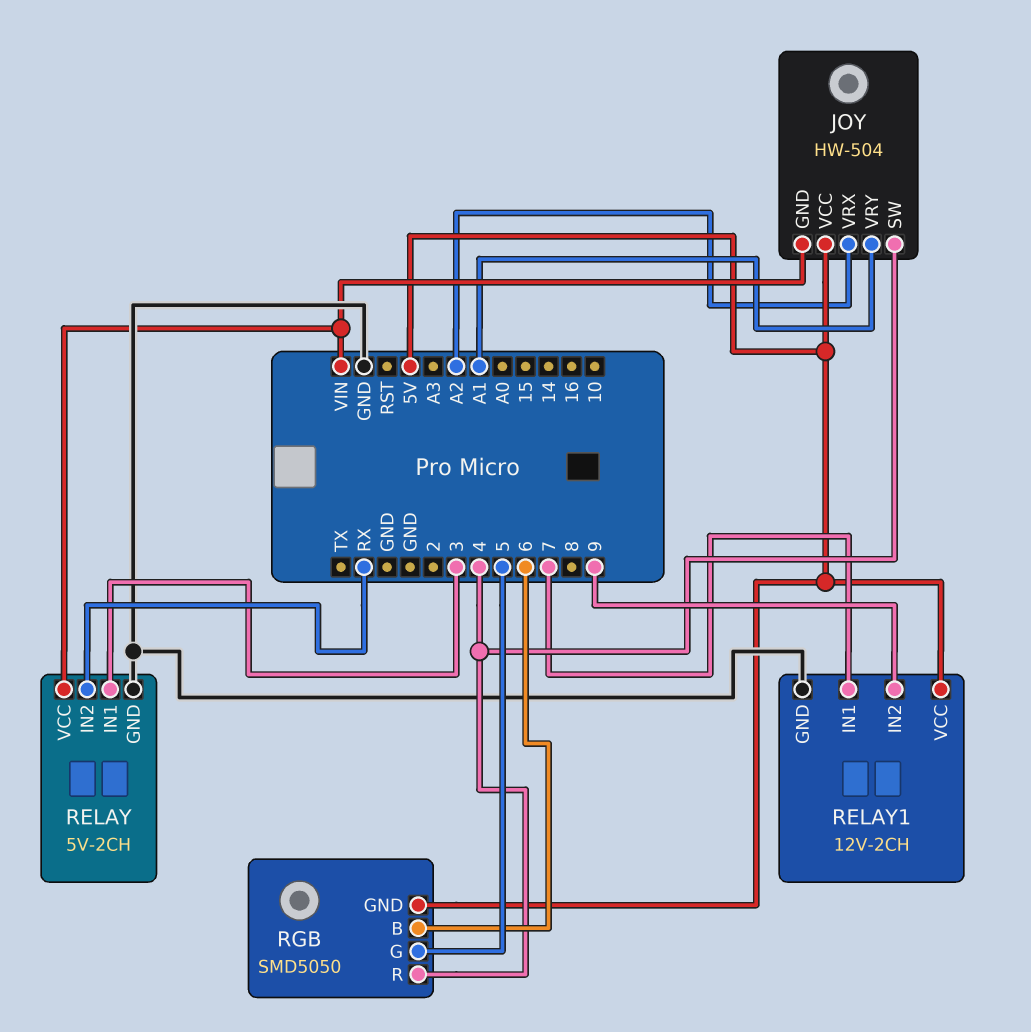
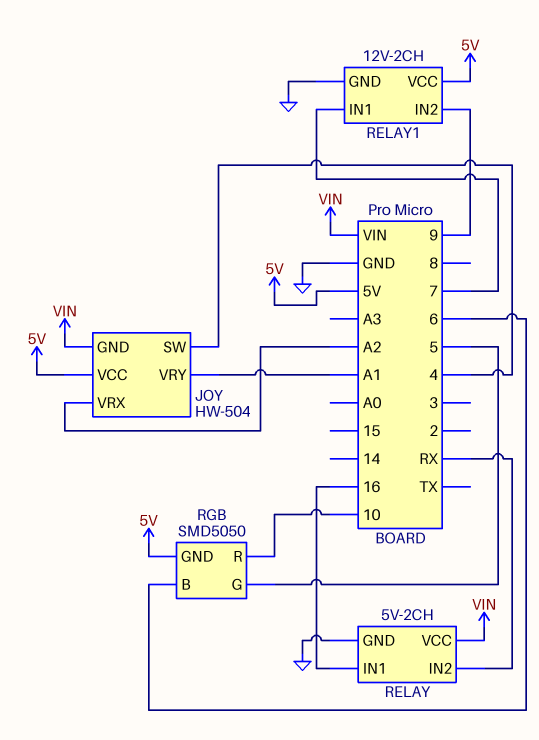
RELAY pin IN1: 3 -> 16
RGB pin R: 4 -> 10

